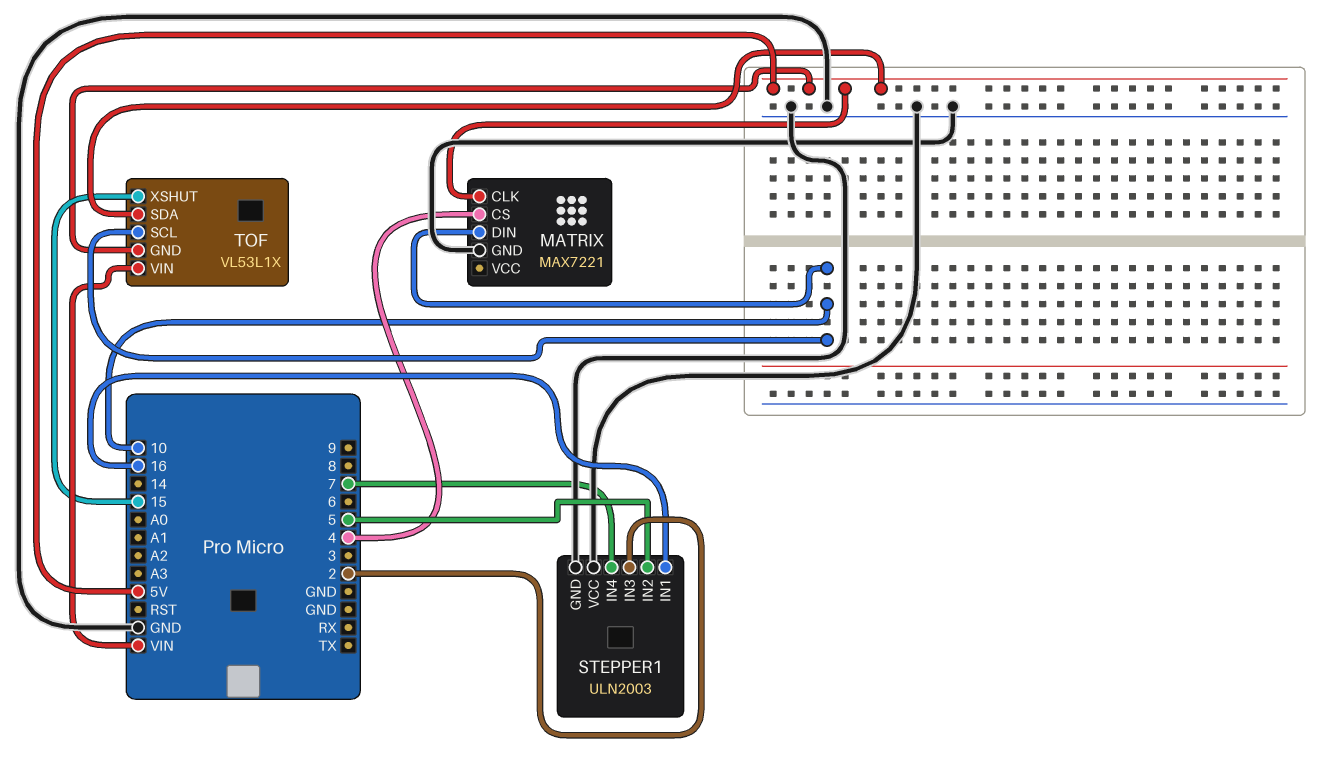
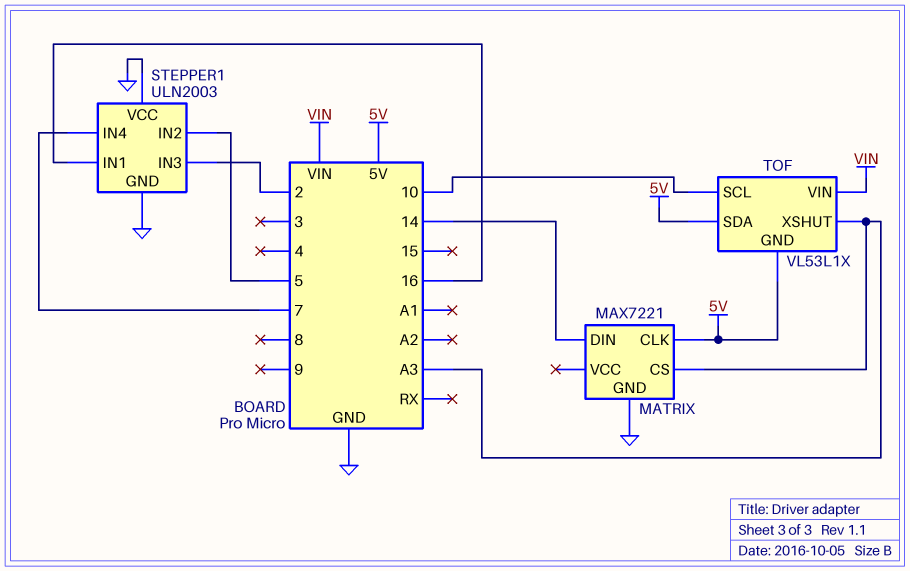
MATRIX pin CS: 4 -> A3
MATRIX pin DIN: 10 -> 14
TOF pin XSHUT: 15 -> A3

